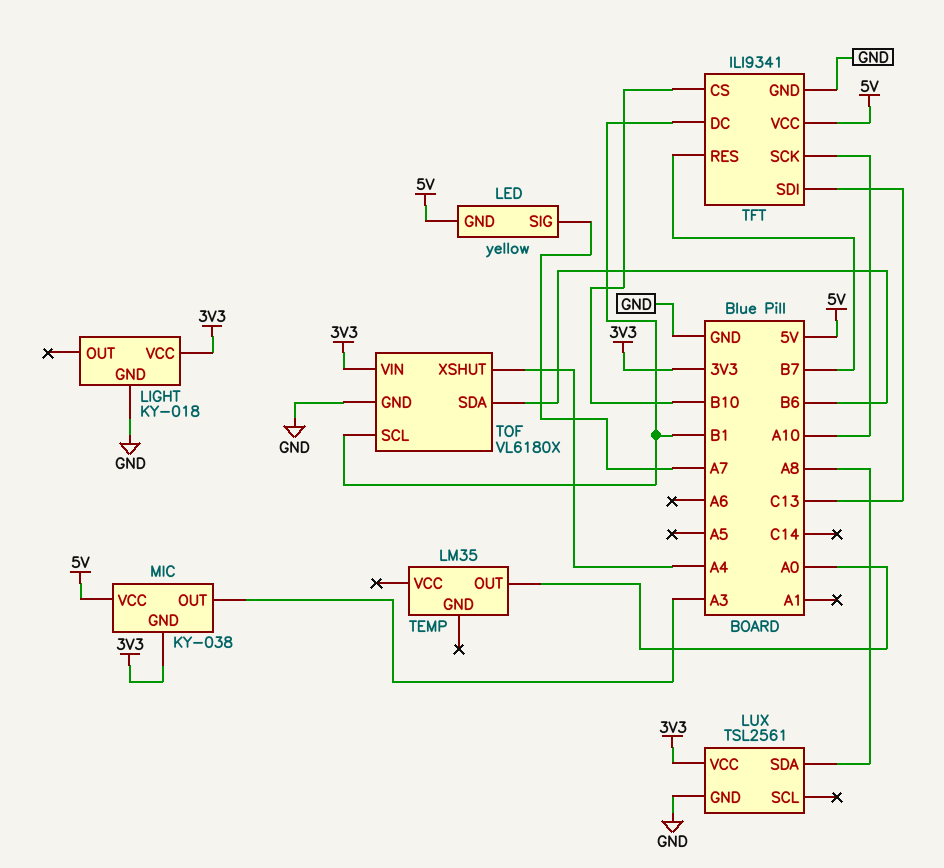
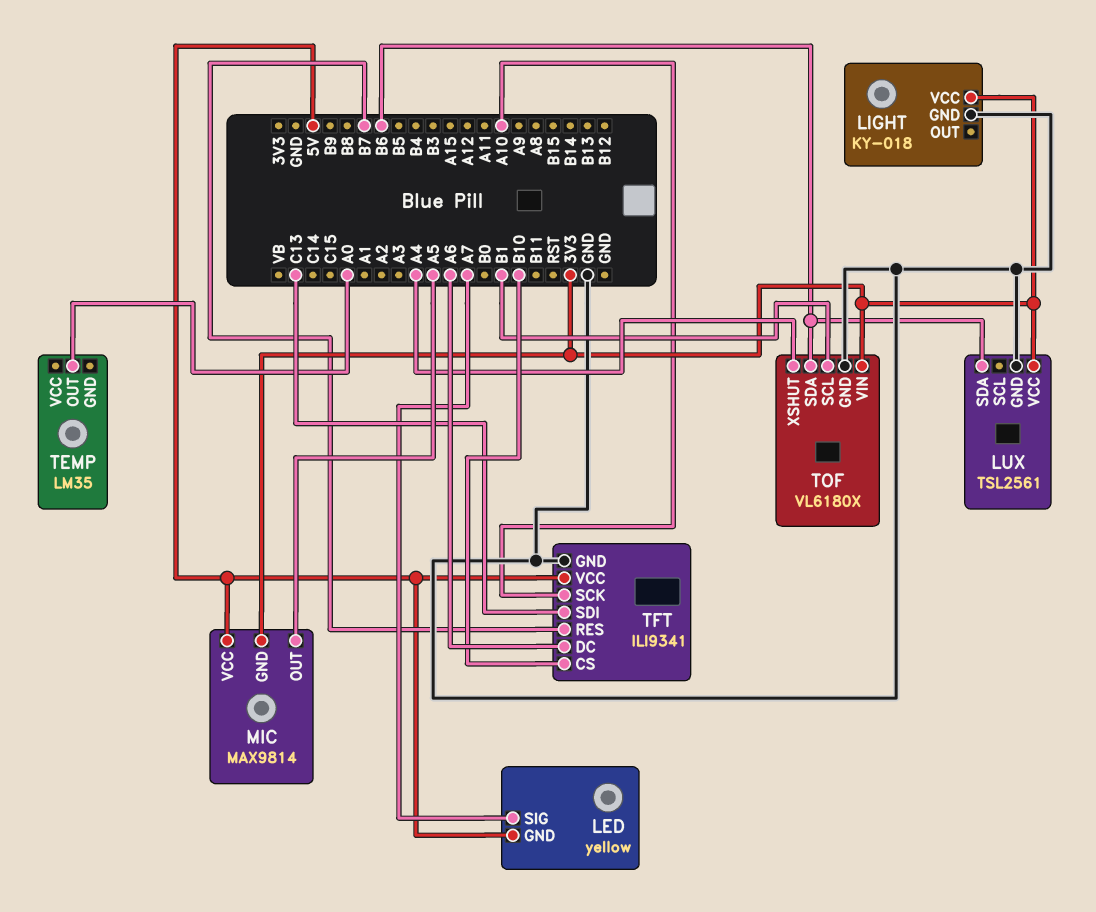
LUX pin SDA: A8 -> B6
MIC: KY-038 -> MAX9814
MIC pin OUT: A3 -> A5
TFT pin DC: B1 -> A6

